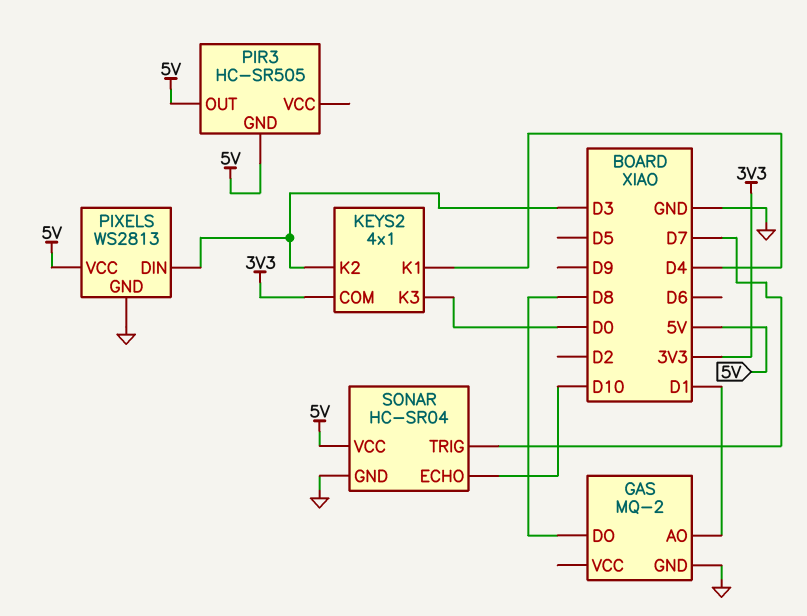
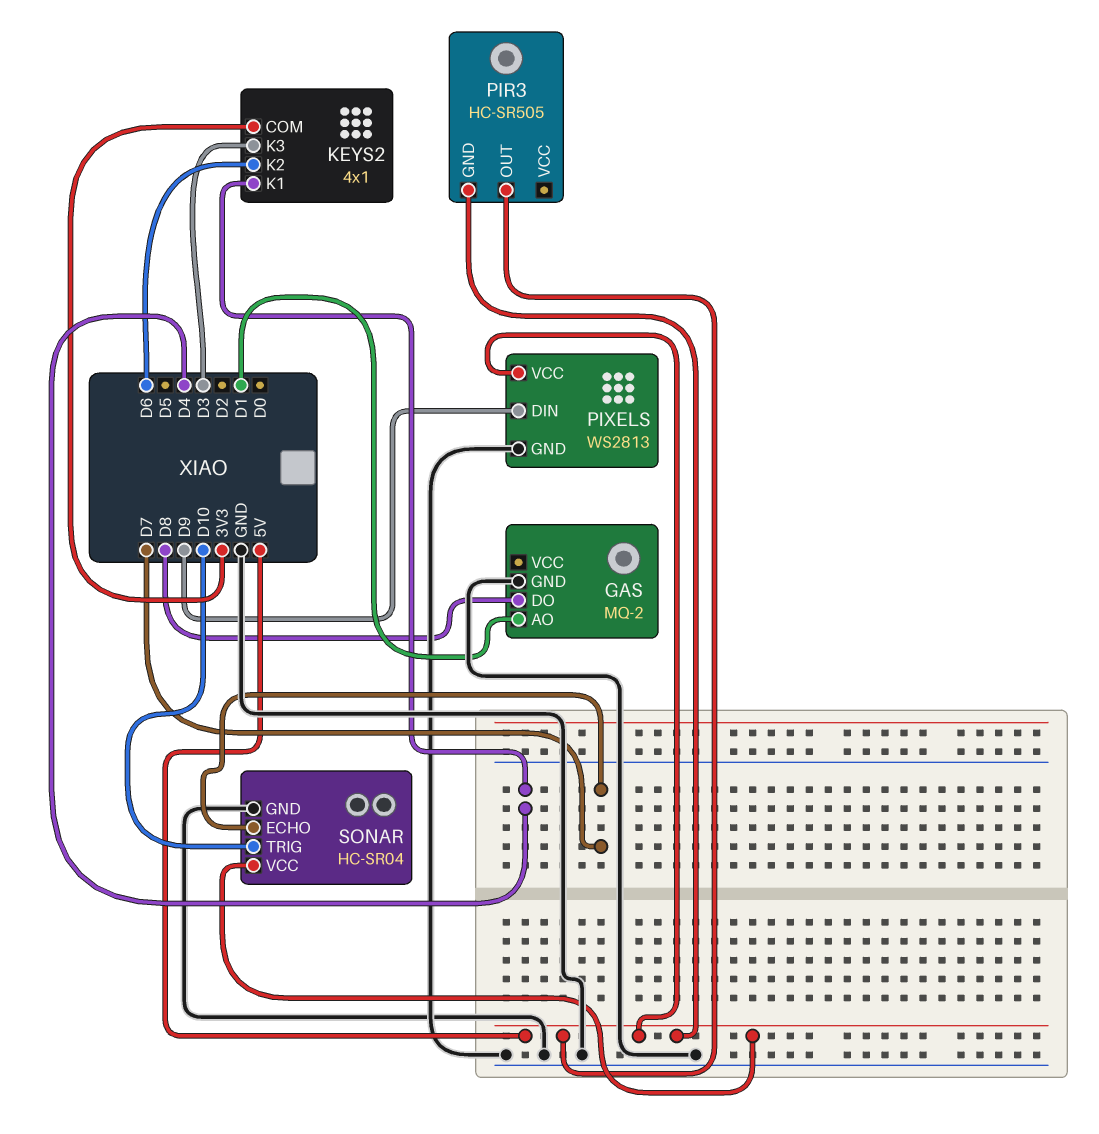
KEYS2 pin K2: D3 -> D6
KEYS2 pin K3: D0 -> D3
PIXELS pin DIN: D3 -> D9
SONAR pin ECHO: D10 -> D7
SONAR pin TRIG: D7 -> D10

